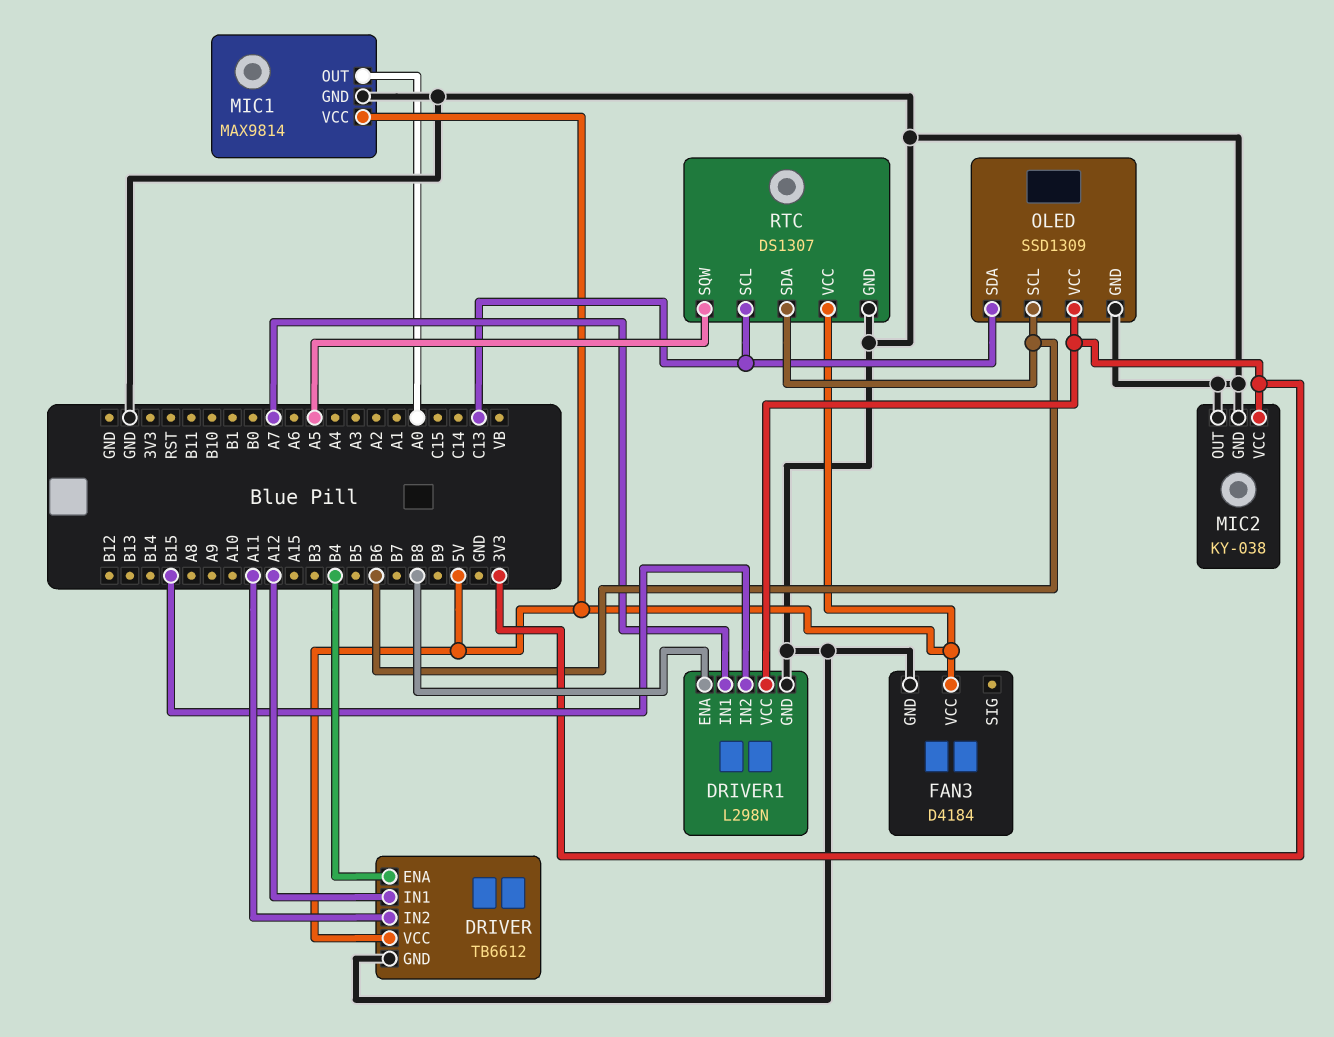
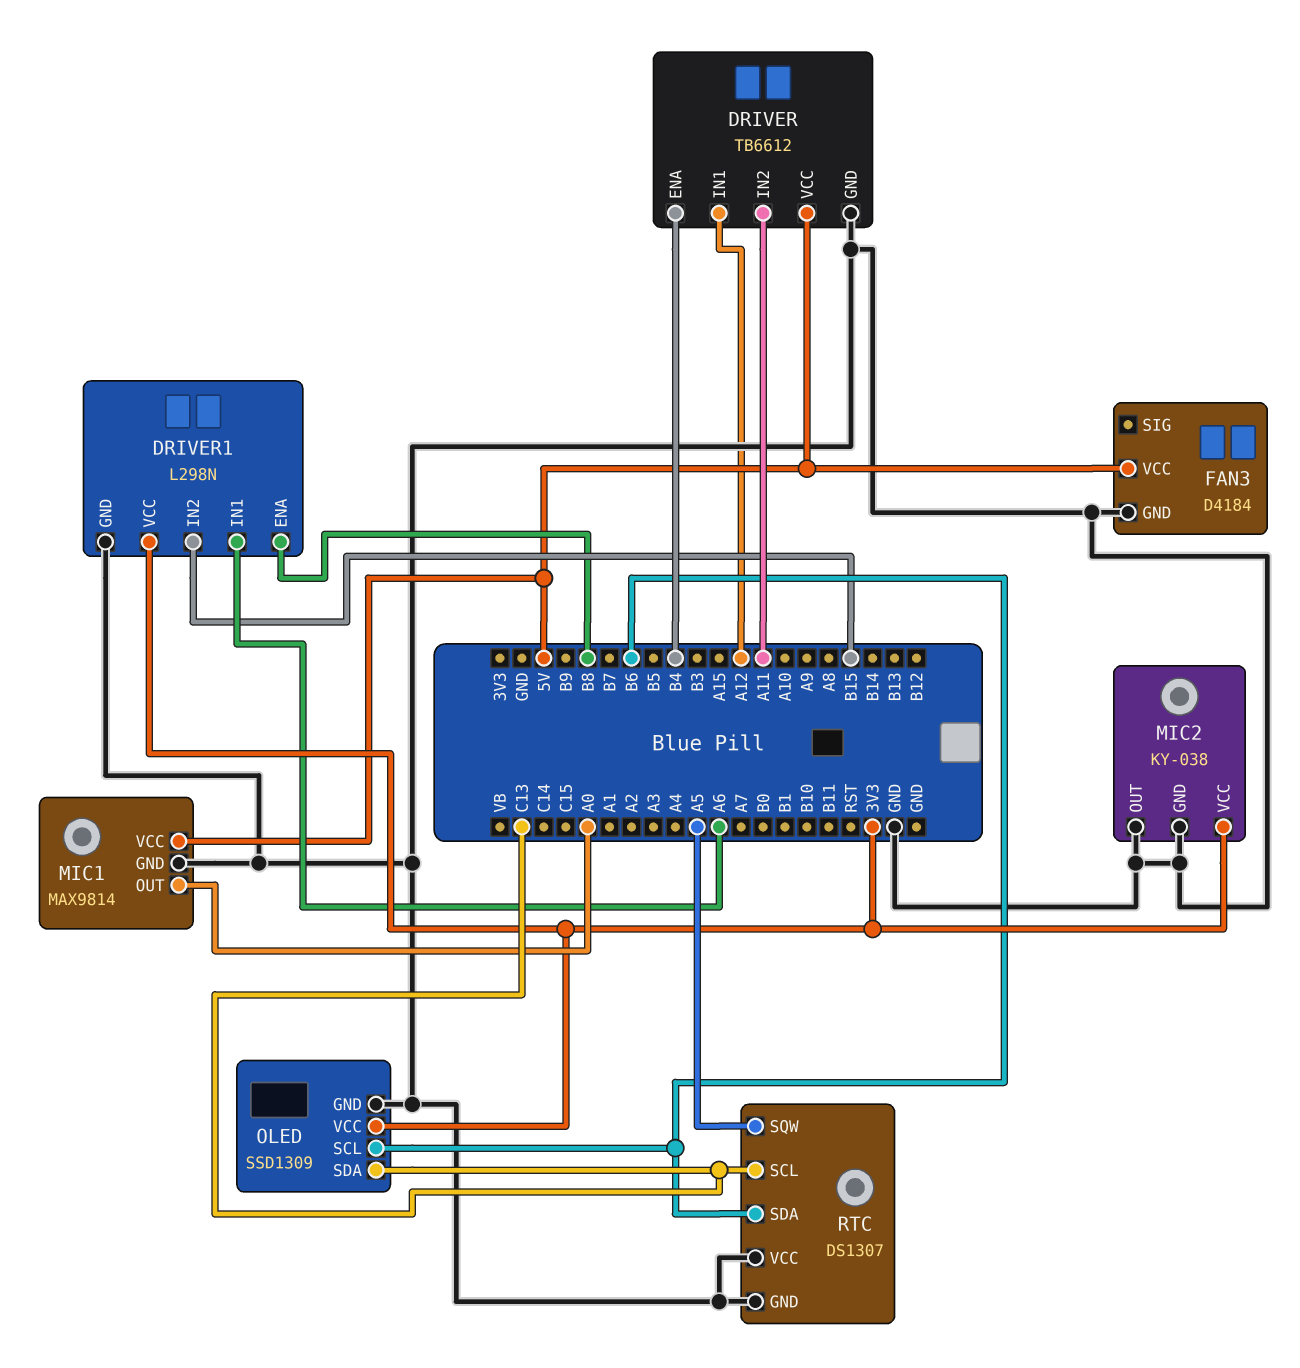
DRIVER1 pin IN1: A7 -> A6
RTC pin VCC: 5V -> GND

